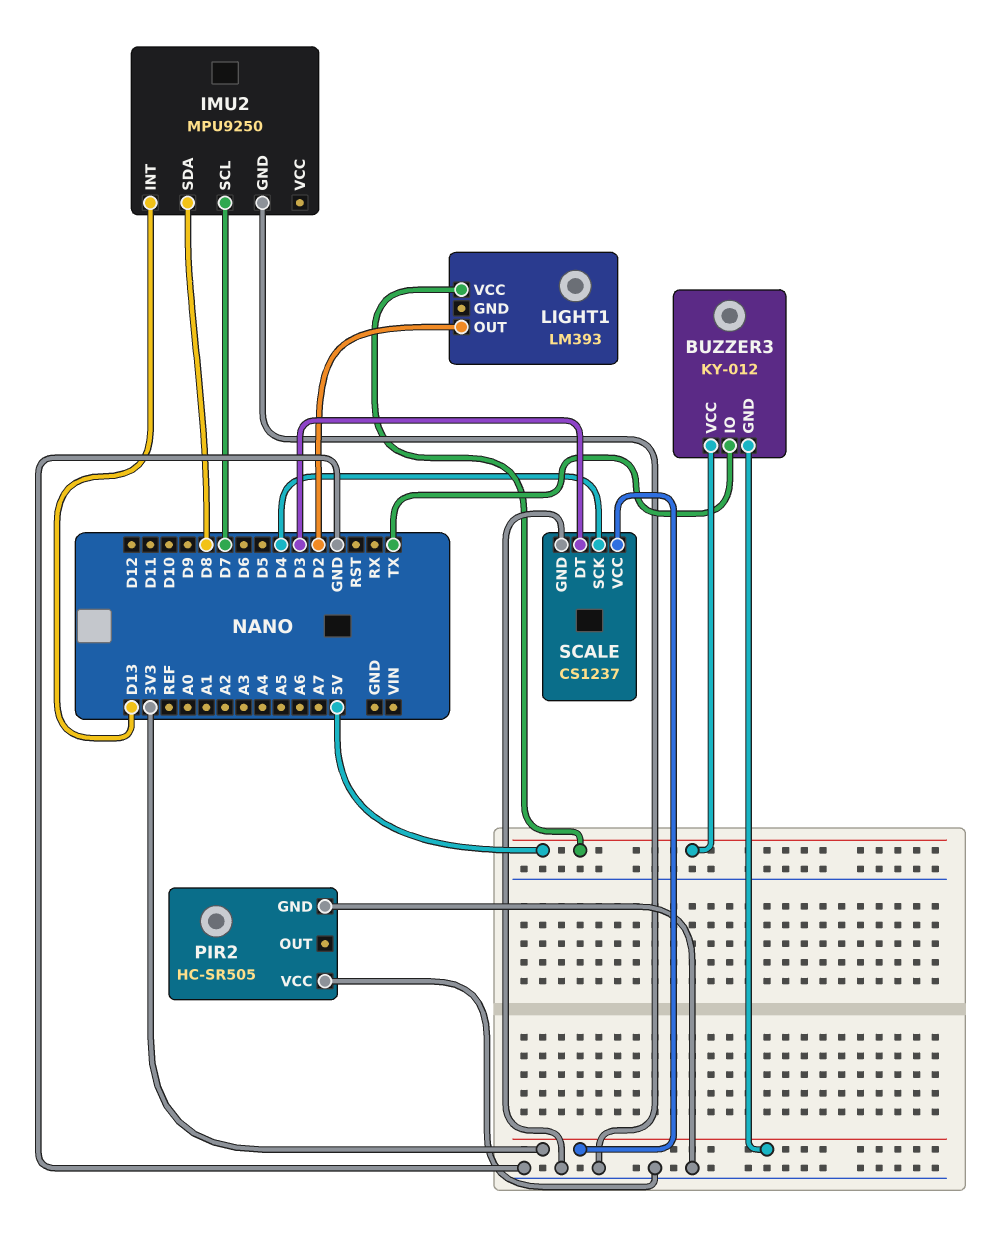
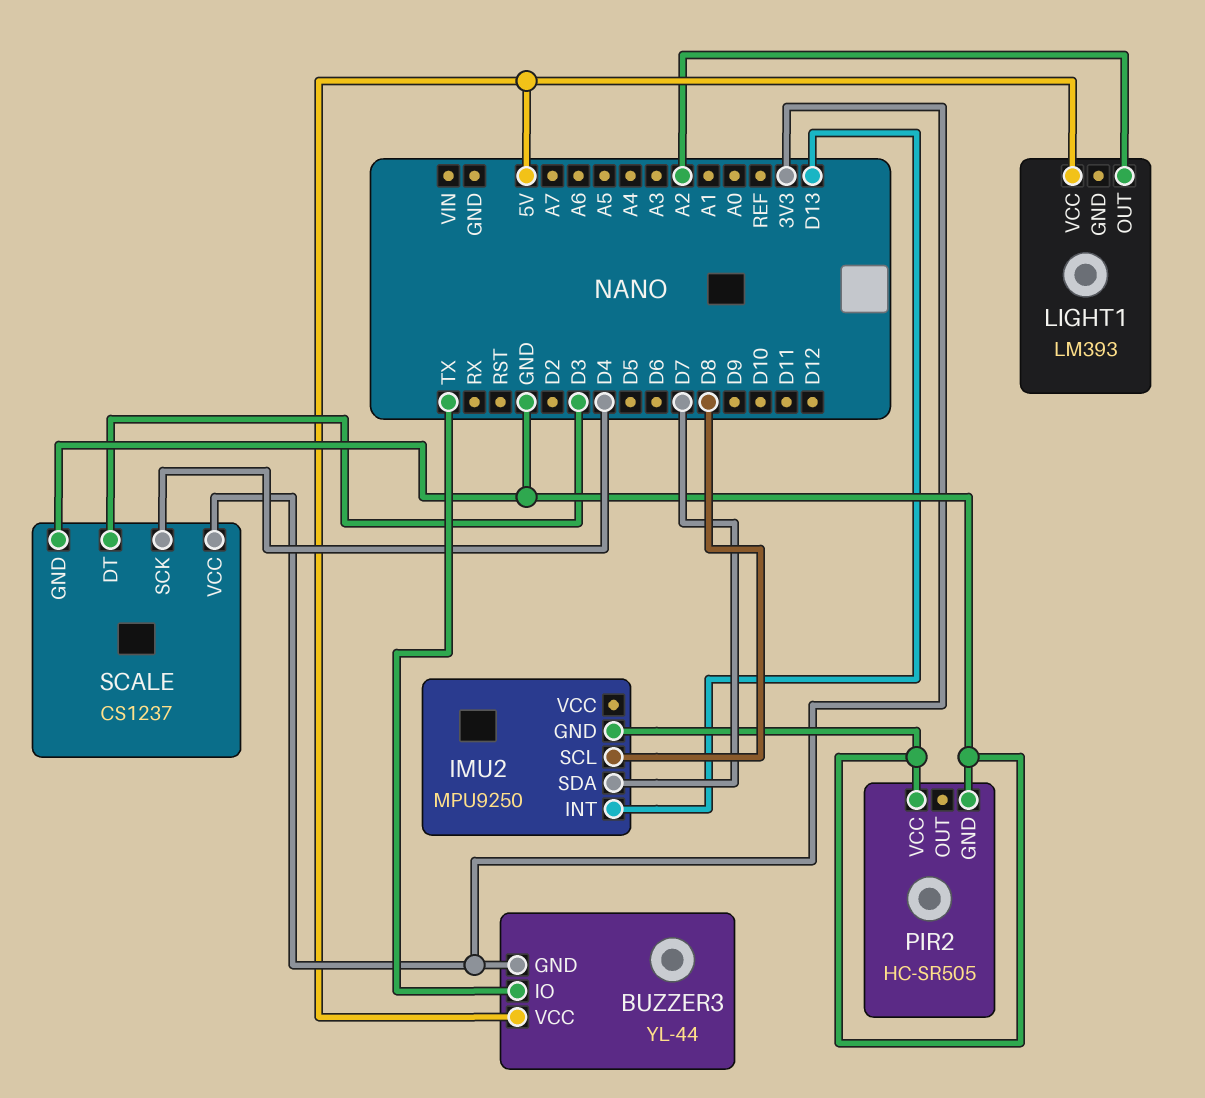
BUZZER3: KY-012 -> YL-44
IMU2 pin SCL: D7 -> D8
IMU2 pin SDA: D8 -> D7
LIGHT1 pin OUT: D2 -> A2

